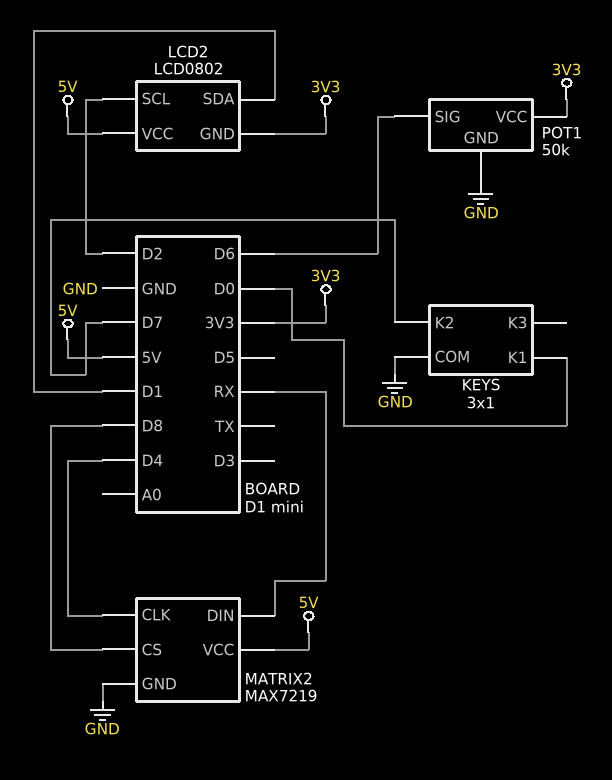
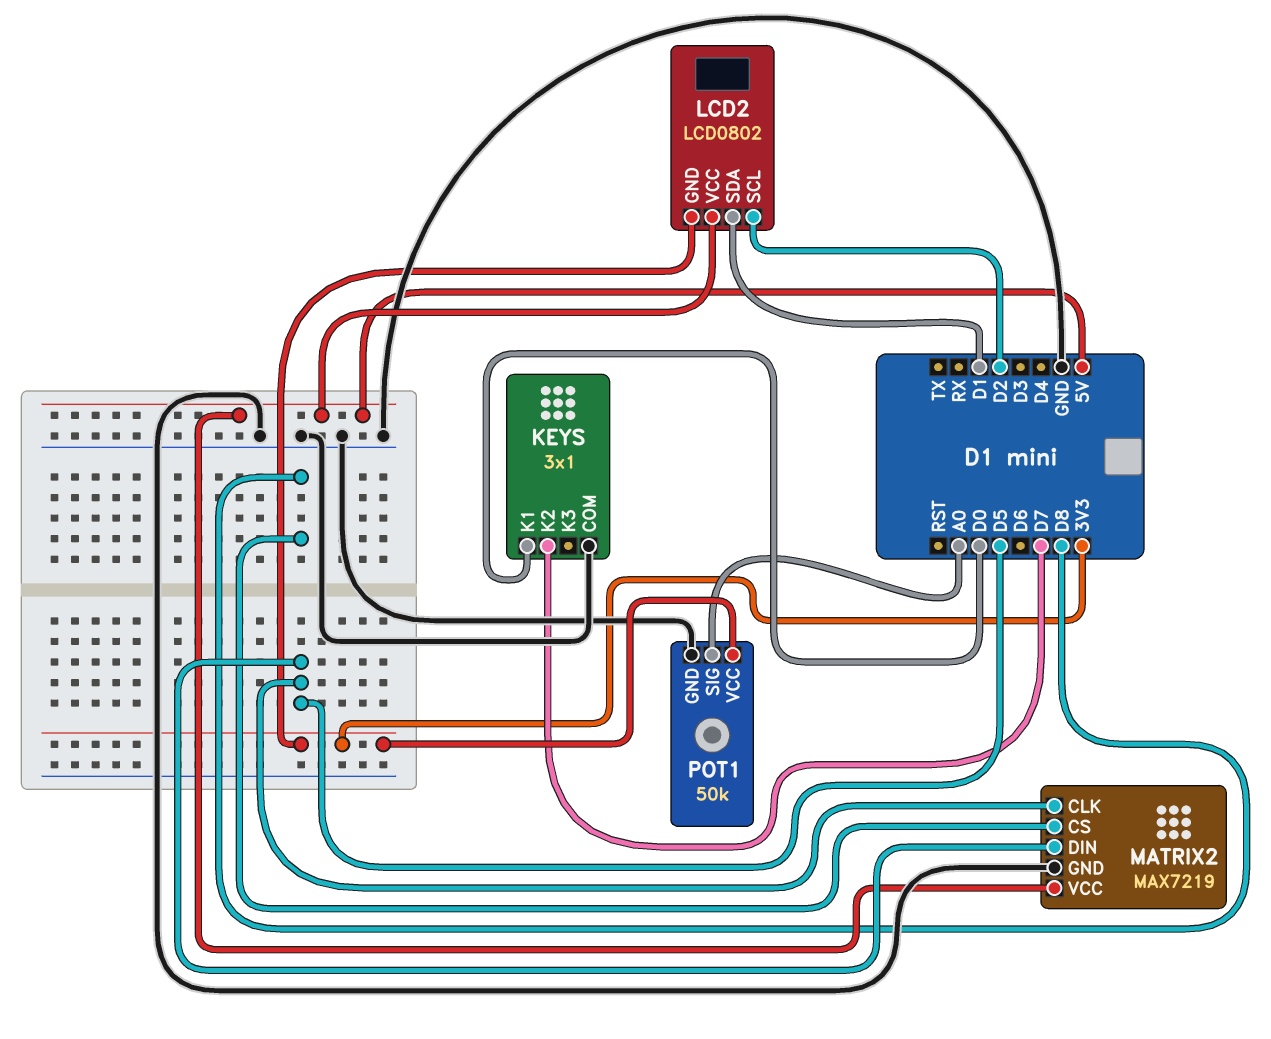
MATRIX2 pin CLK: D4 -> D5
MATRIX2 pin DIN: RX -> D5
POT1 pin SIG: D6 -> A0

